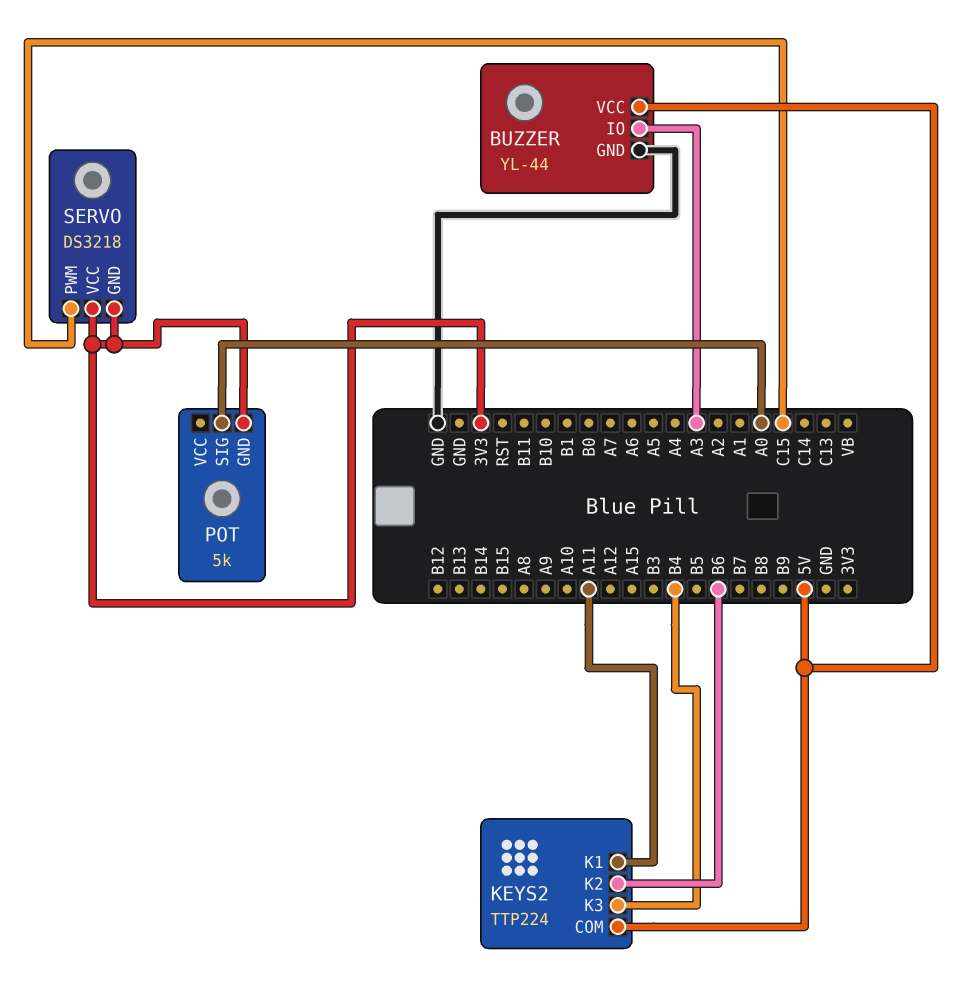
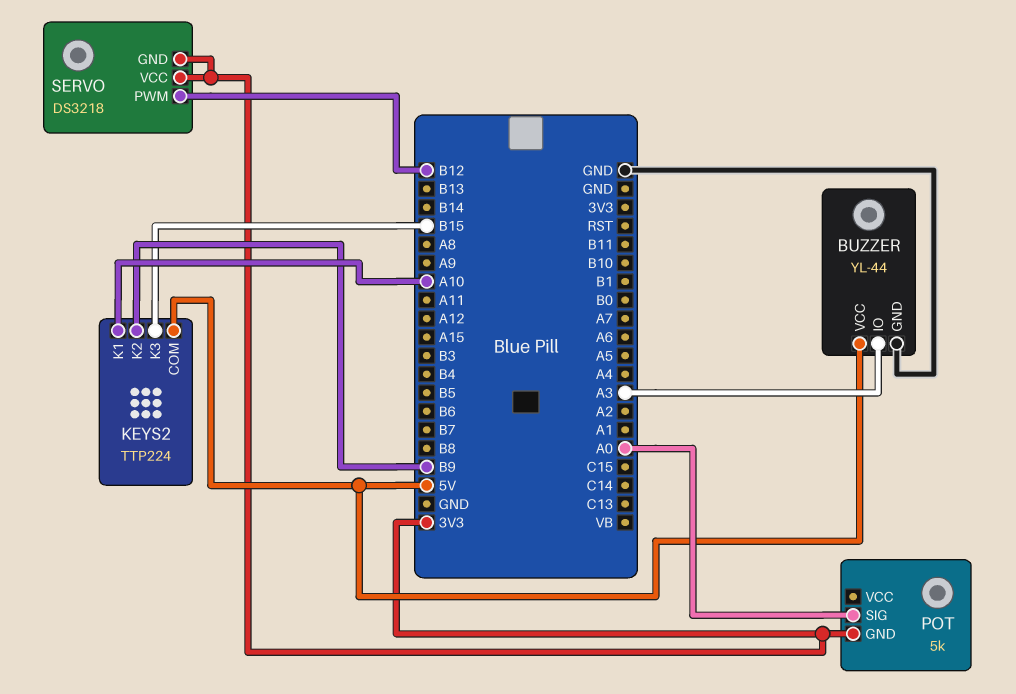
KEYS2 pin K1: A11 -> A10
KEYS2 pin K2: B6 -> B9
KEYS2 pin K3: B4 -> B15
SERVO pin PWM: C15 -> B12

